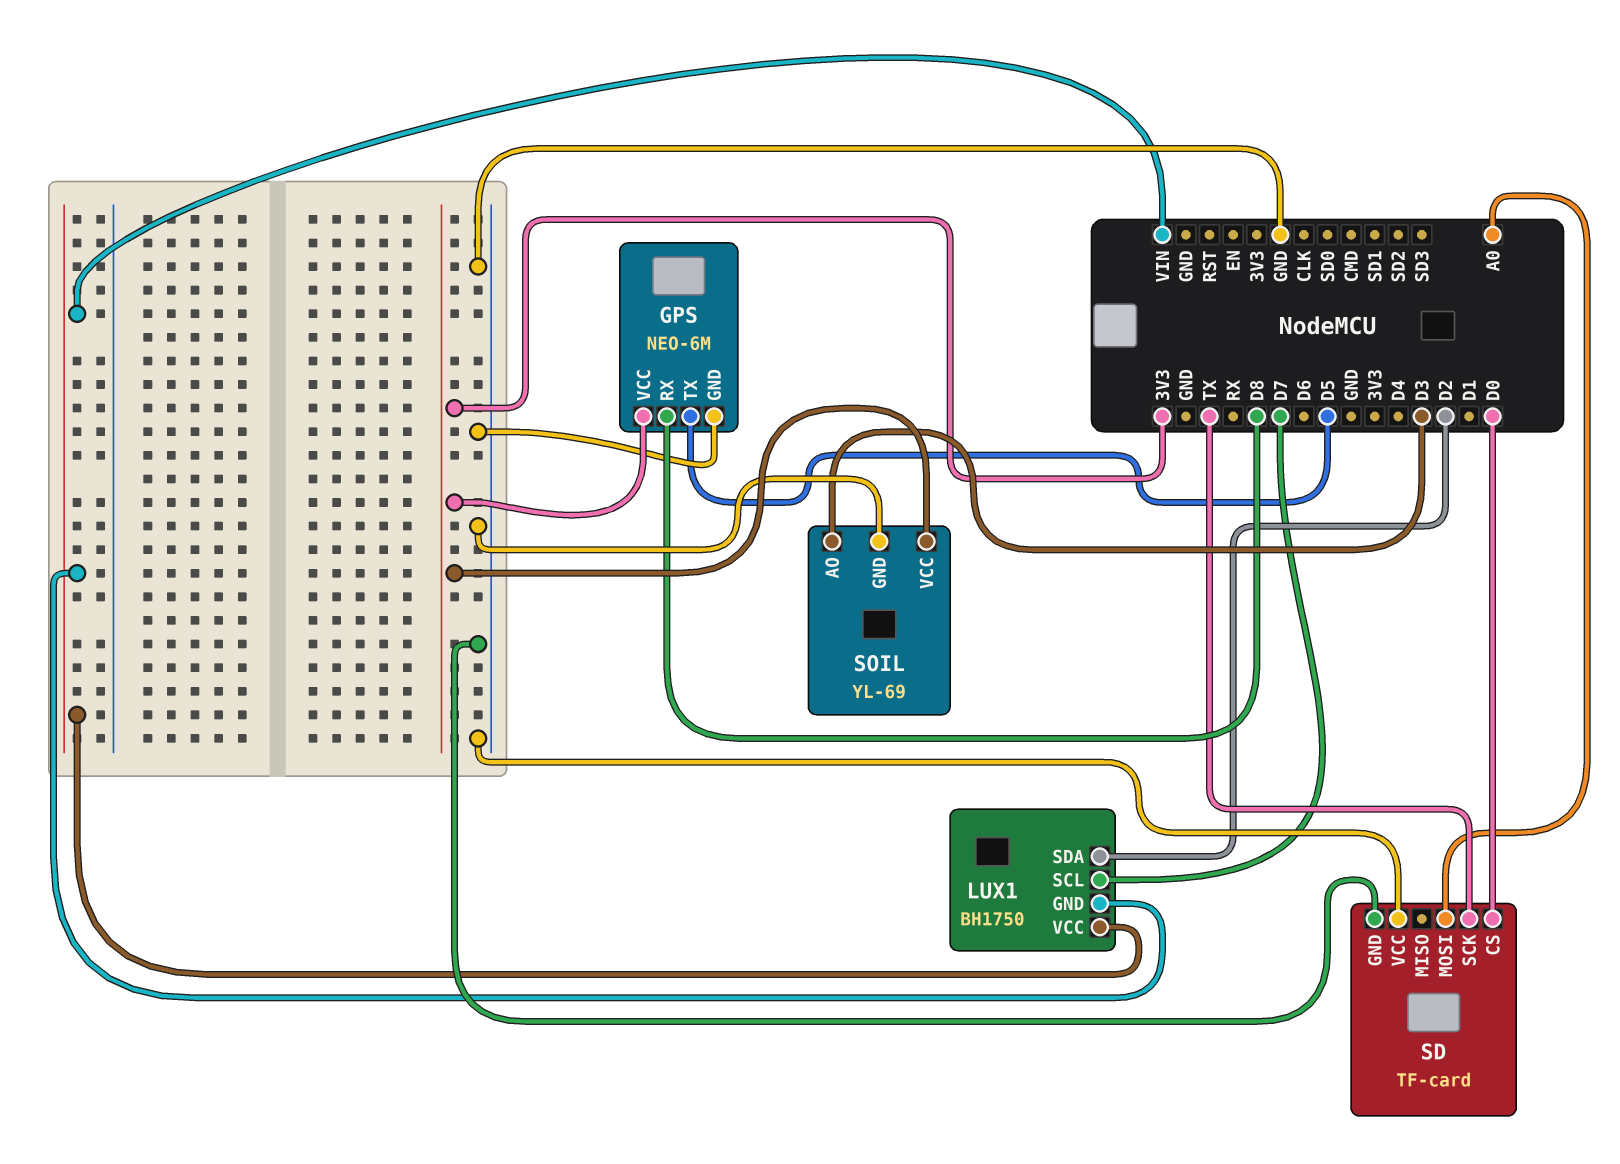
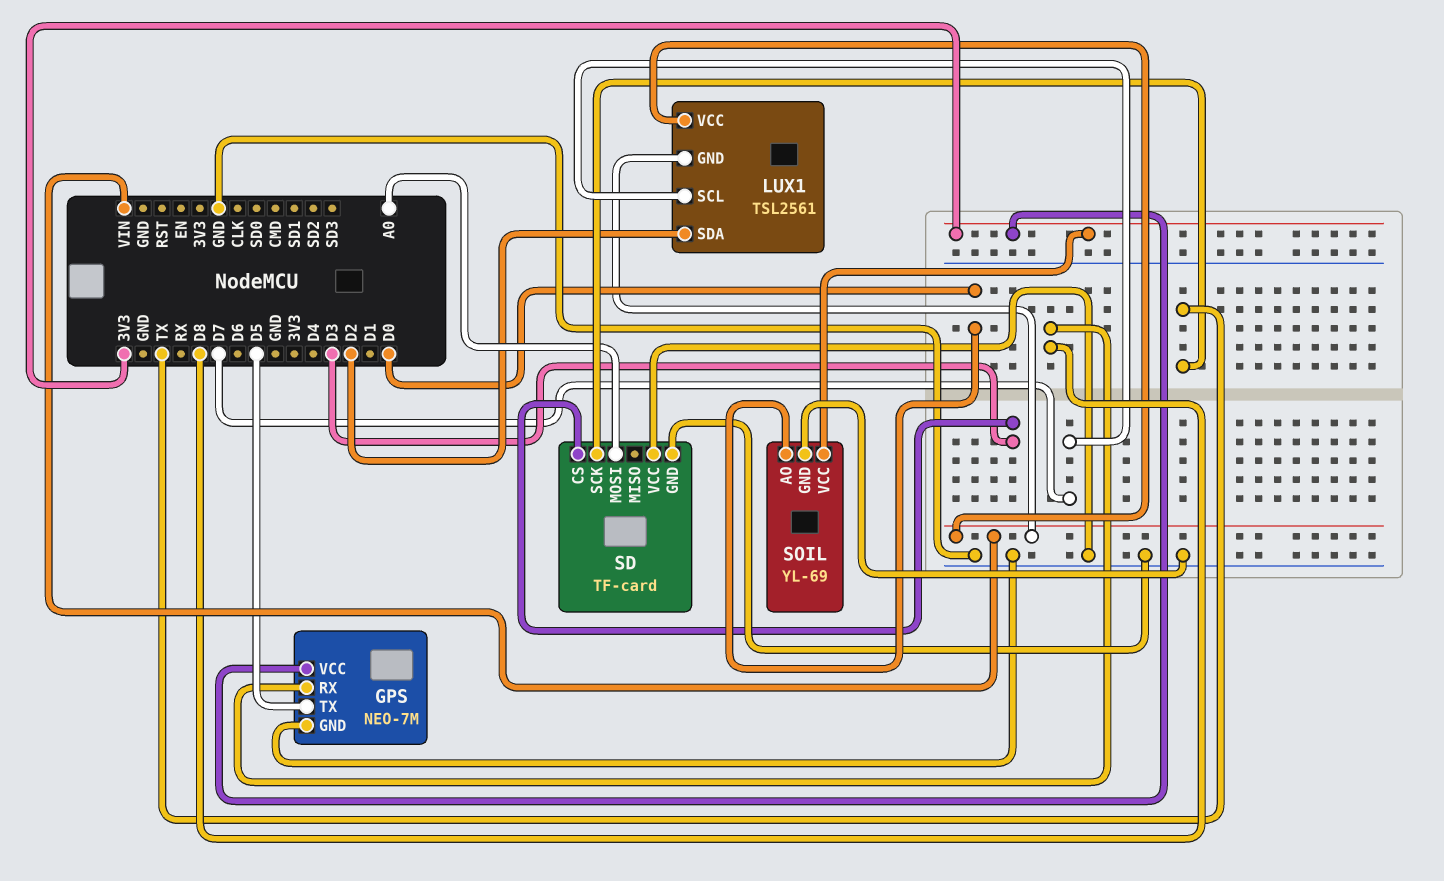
GPS: NEO-6M -> NEO-7M
LUX1: BH1750 -> TSL2561
SD pin CS: D0 -> D3
SOIL pin AO: D3 -> D0

